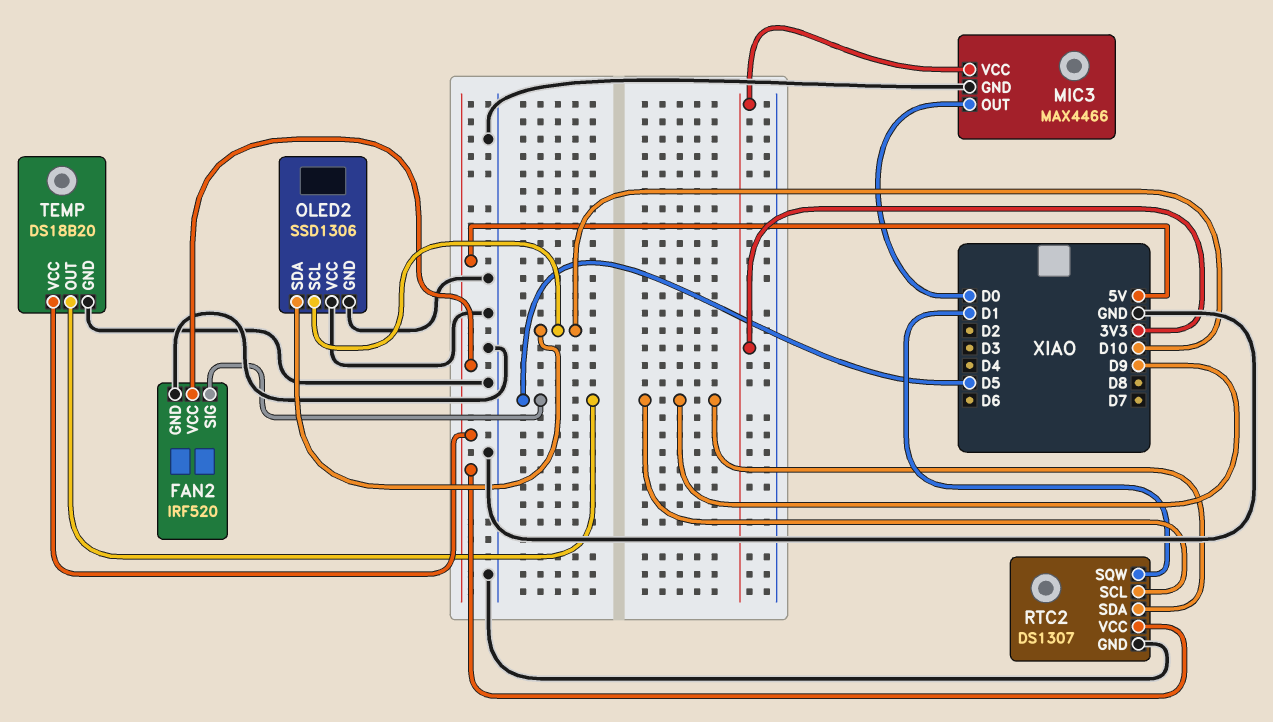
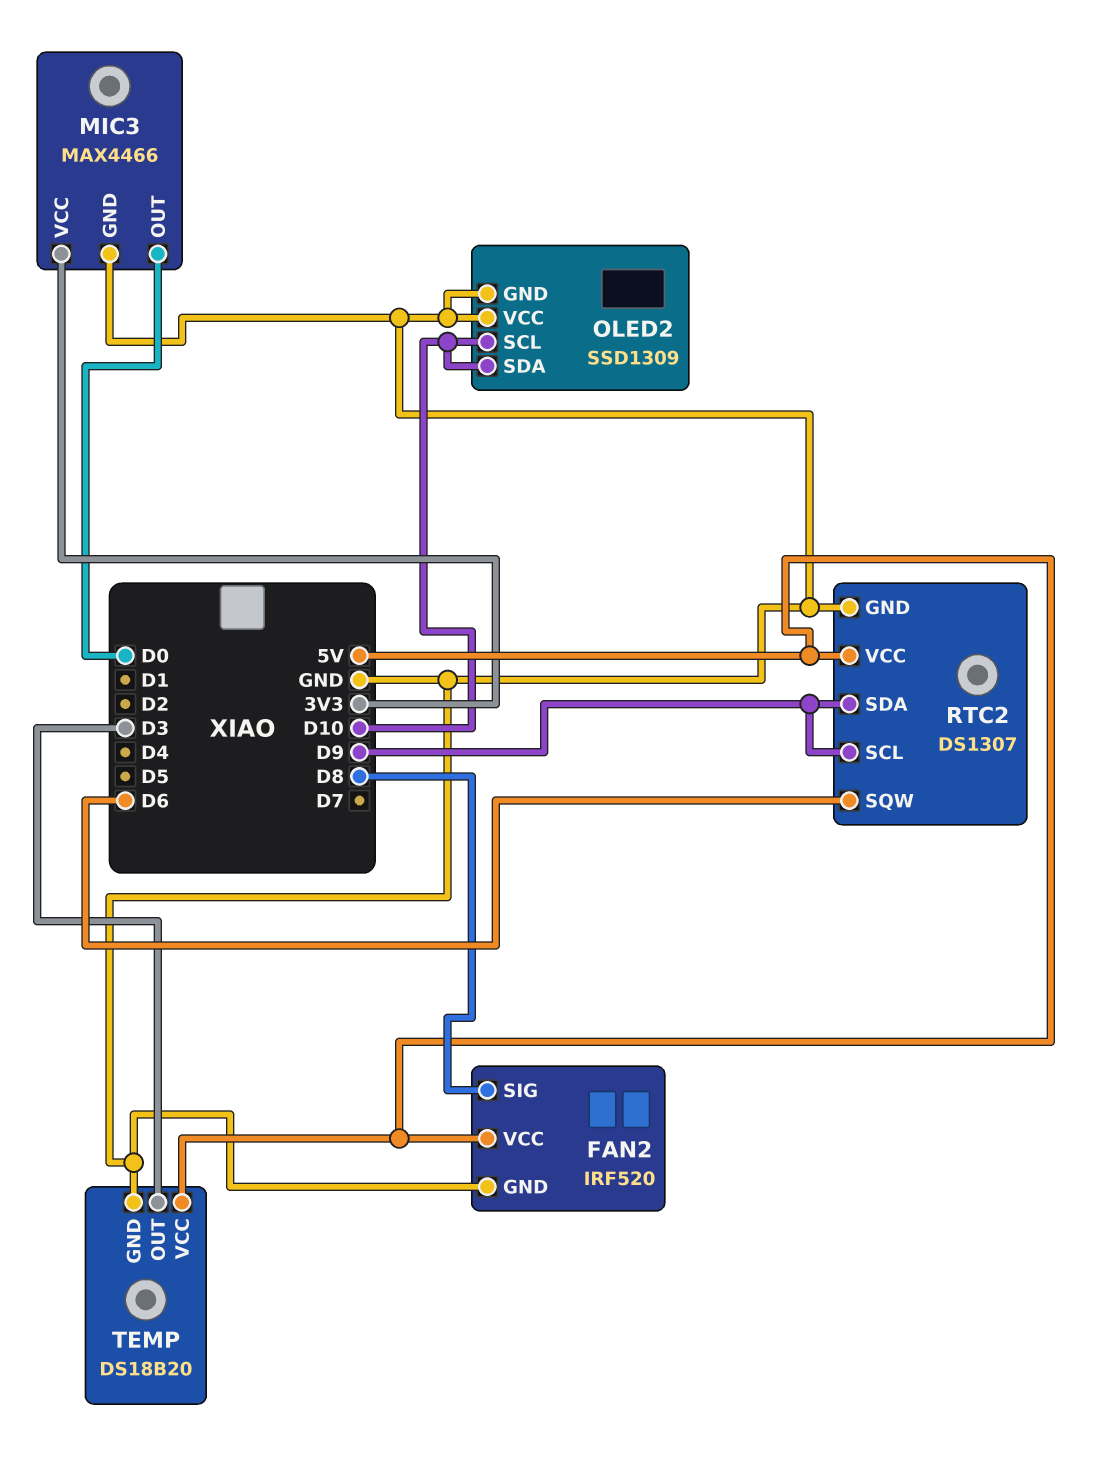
FAN2 pin SIG: D5 -> D8
OLED2: SSD1306 -> SSD1309
RTC2 pin SQW: D1 -> D6
TEMP pin OUT: D5 -> D3

